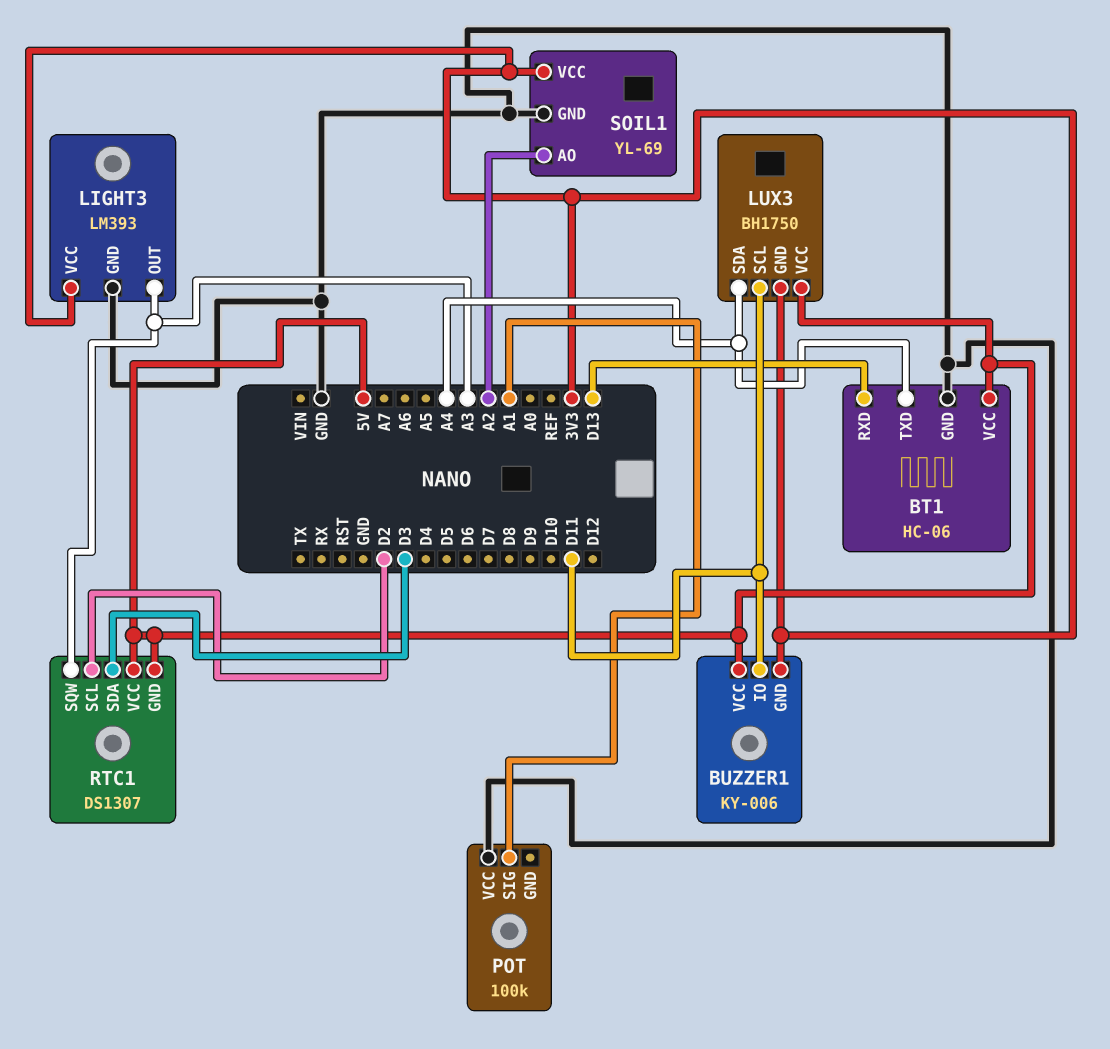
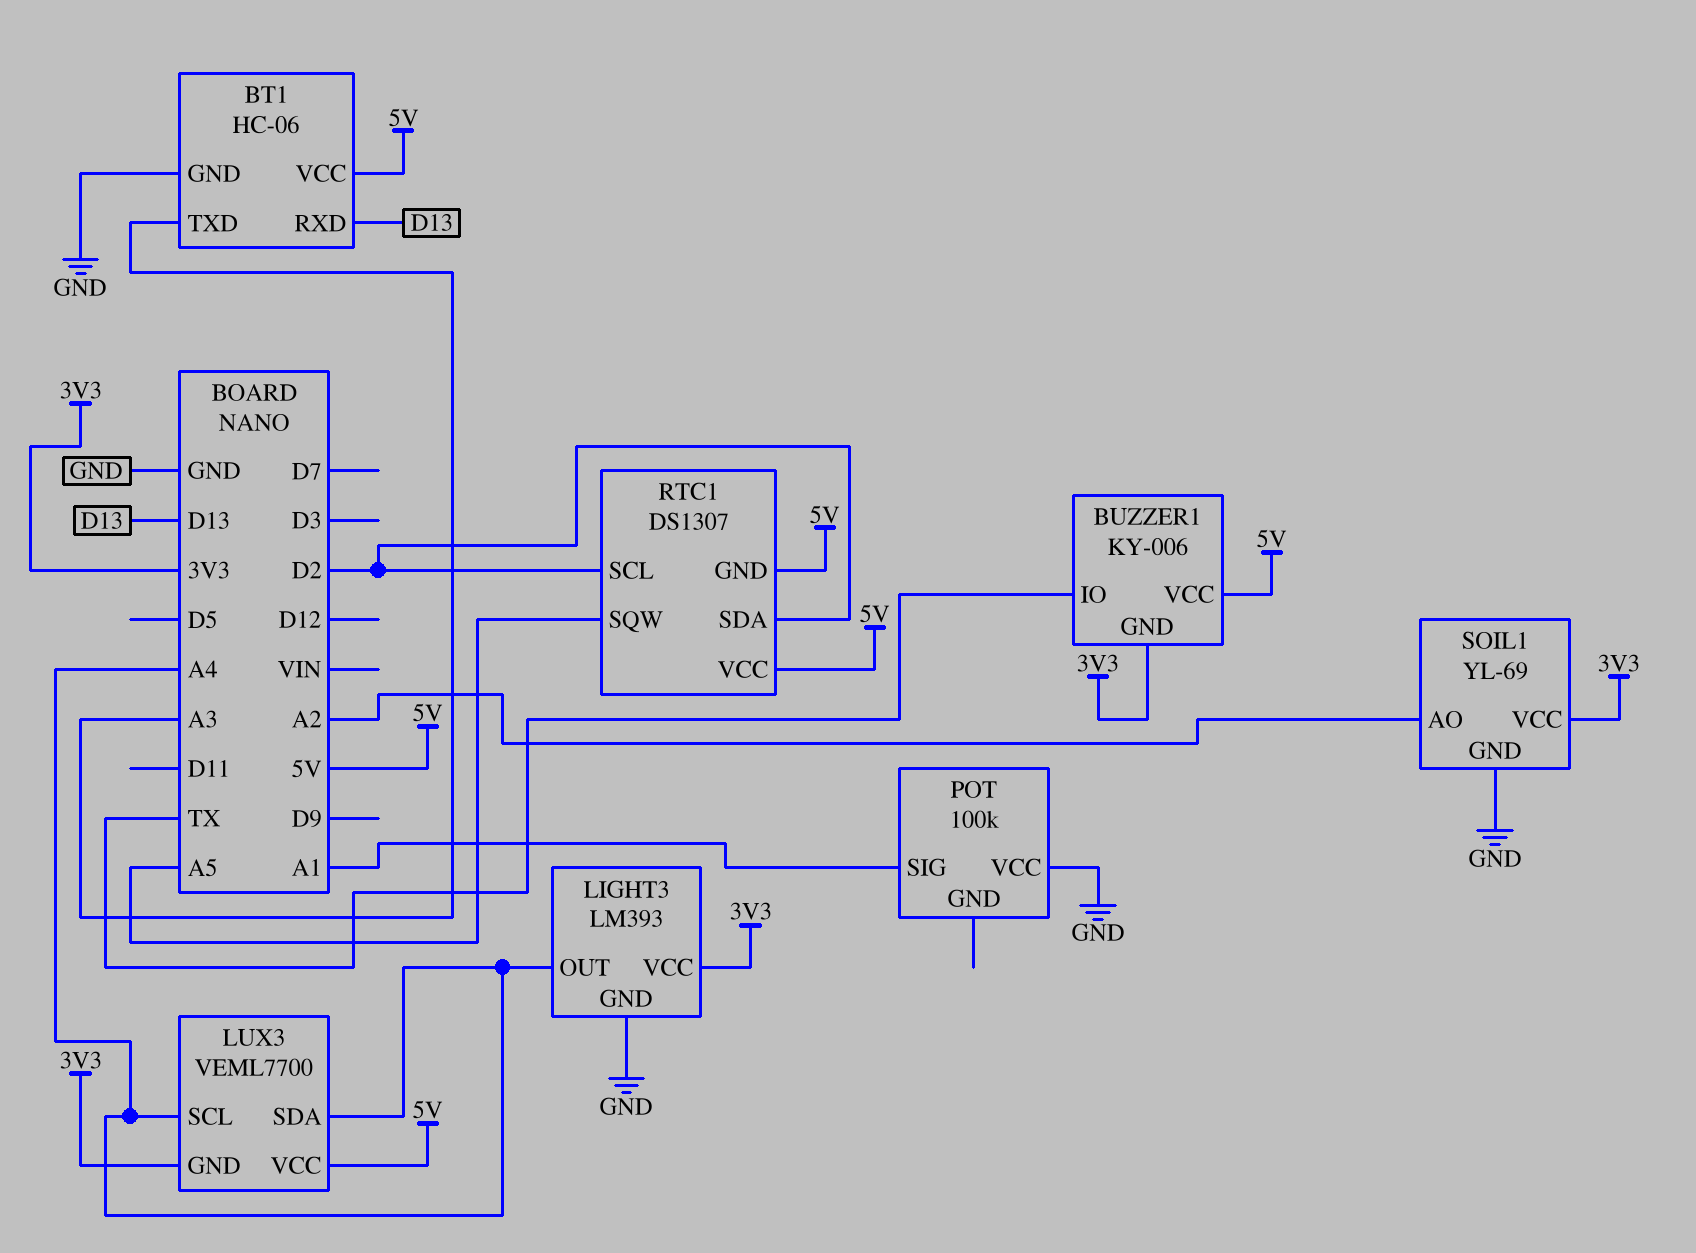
BT1 pin TXD: A4 -> A3
BUZZER1 pin IO: D11 -> TX
LIGHT3 pin OUT: A3 -> A4
LUX3: BH1750 -> VEML7700
LUX3 pin SCL: D11 -> A4
RTC1 pin SDA: D3 -> D2
RTC1 pin SQW: A3 -> A5

